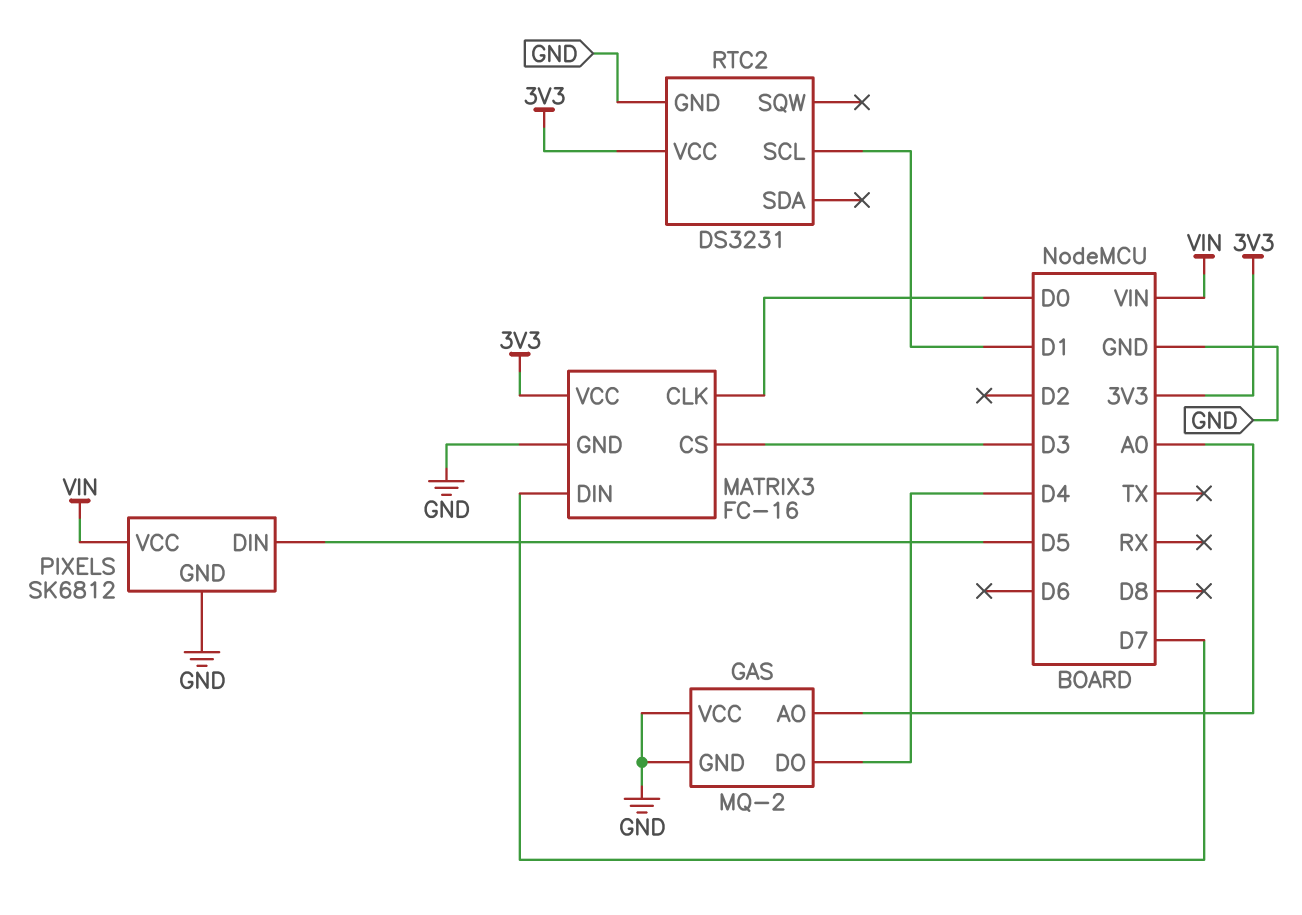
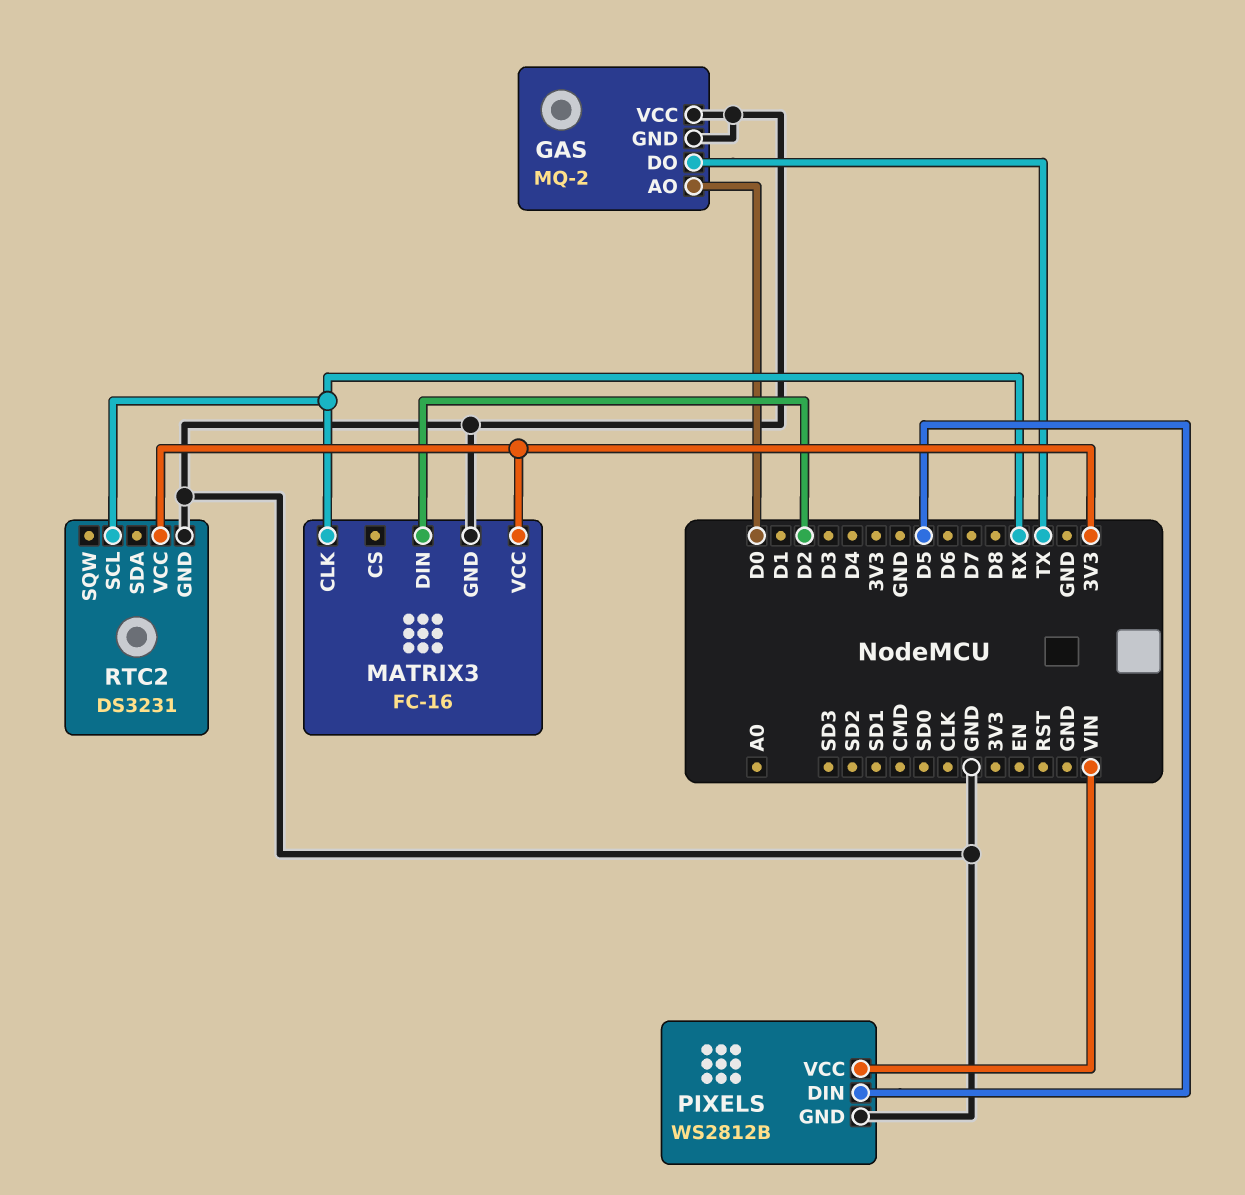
GAS pin AO: A0 -> D0
GAS pin DO: D4 -> TX
MATRIX3 pin CLK: D0 -> RX
MATRIX3 pin CS: D3 -> none
MATRIX3 pin DIN: D7 -> D2
PIXELS: SK6812 -> WS2812B
RTC2 pin SCL: D1 -> RX

